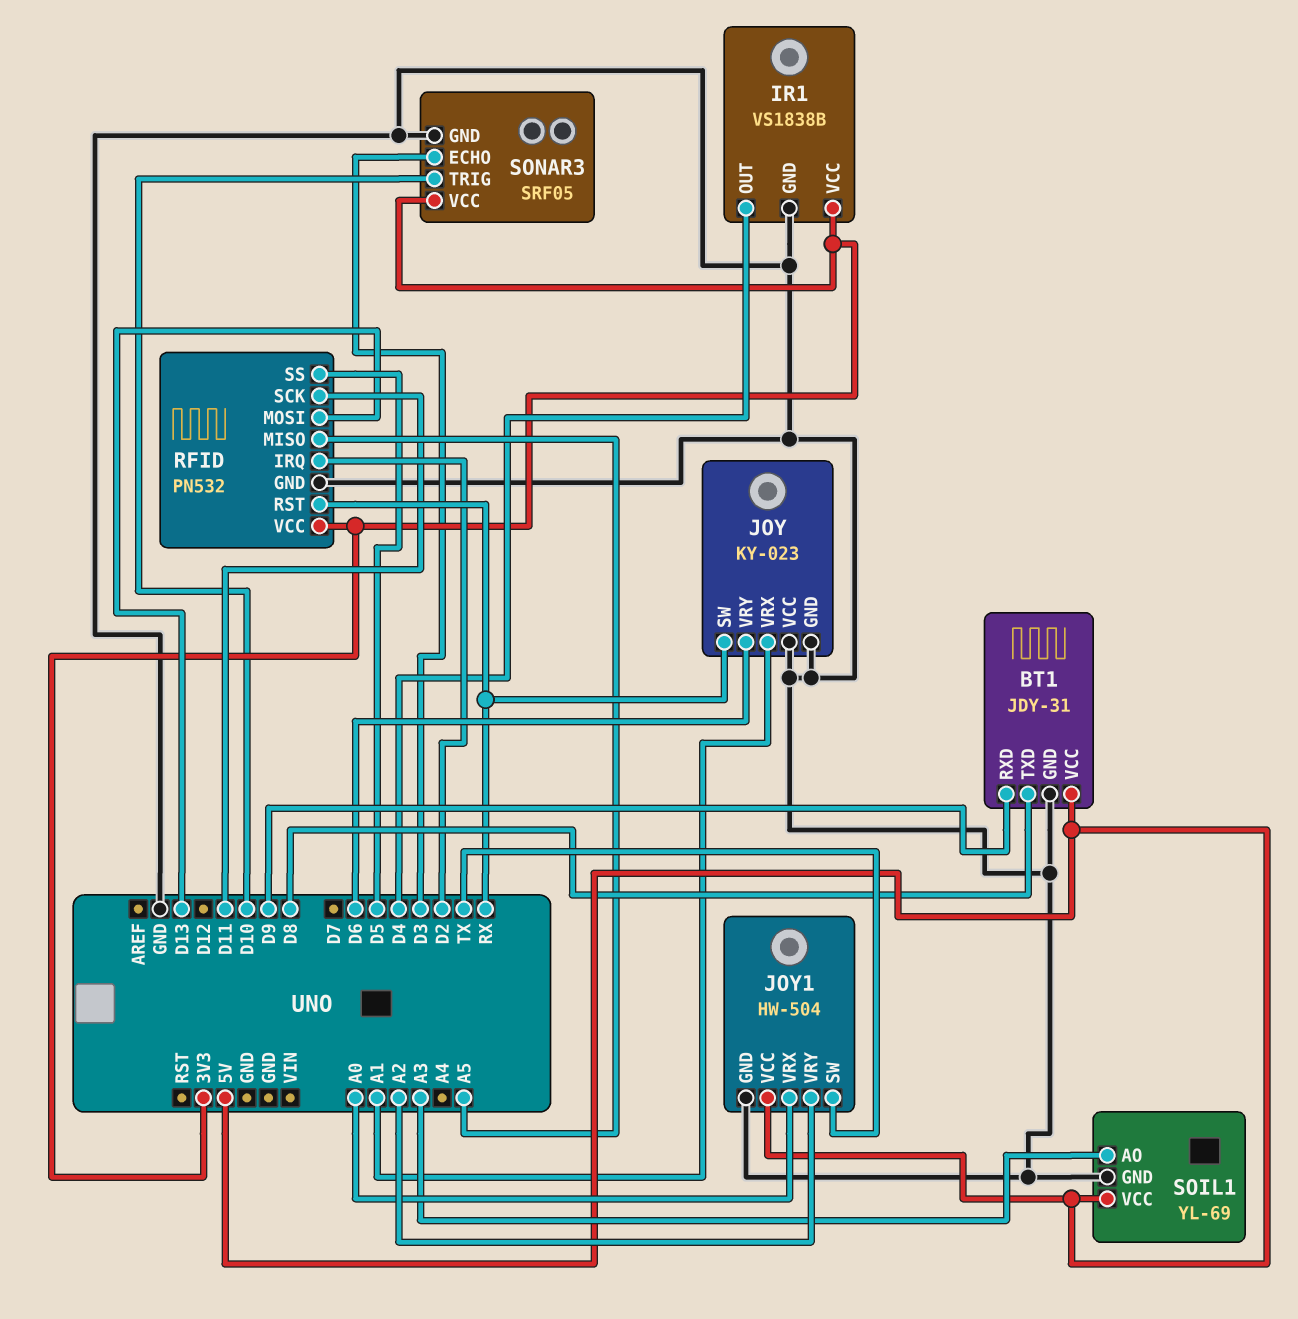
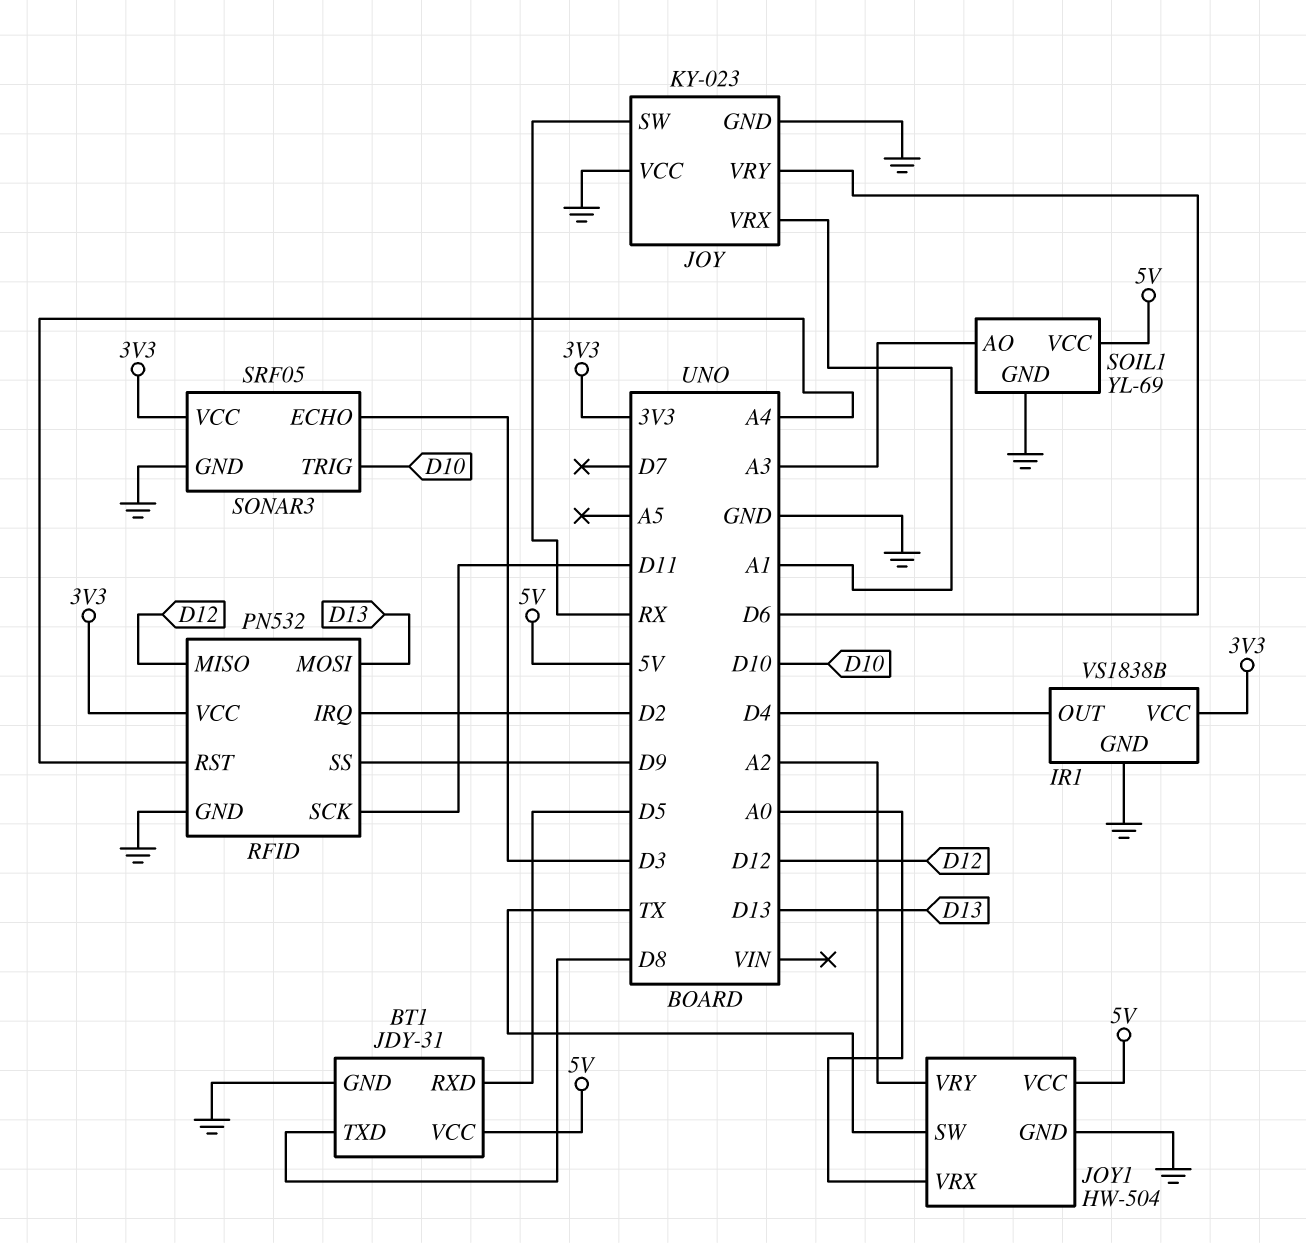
BT1 pin RXD: D9 -> D5
RFID pin MISO: A5 -> D12
RFID pin RST: RX -> A4
RFID pin SS: D5 -> D9

